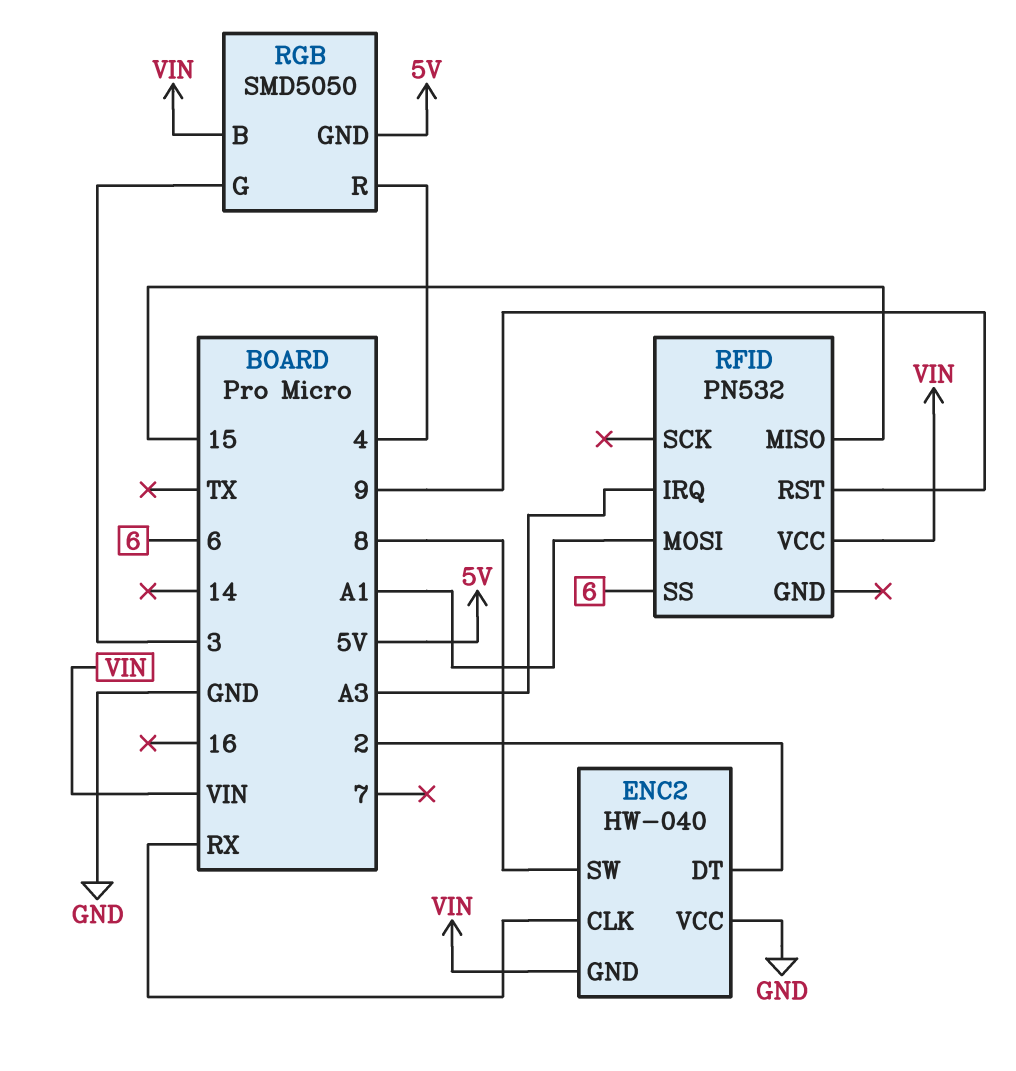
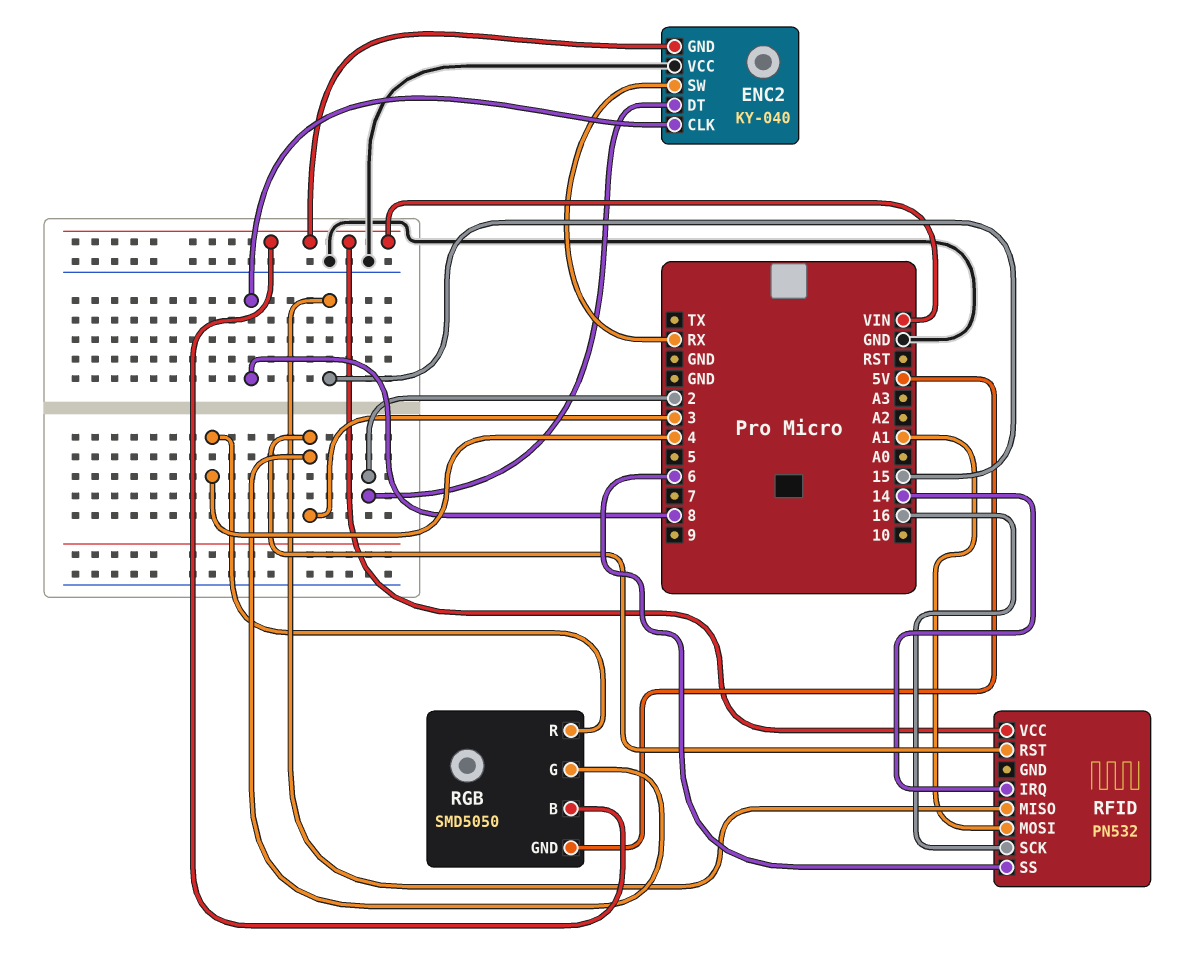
ENC2: HW-040 -> KY-040
ENC2 pin CLK: RX -> 8
ENC2 pin SW: 8 -> RX
RFID pin IRQ: A3 -> 14
RFID pin RST: 9 -> 3
RFID pin SCK: none -> 16

